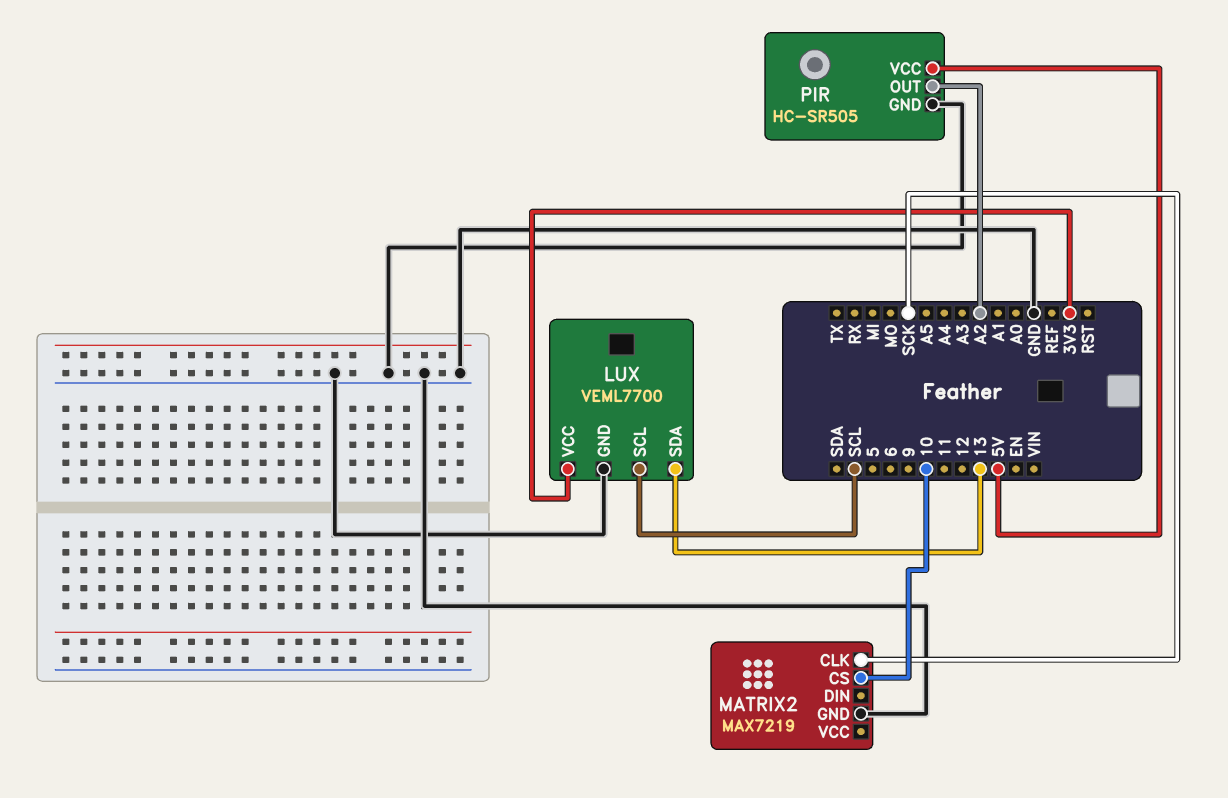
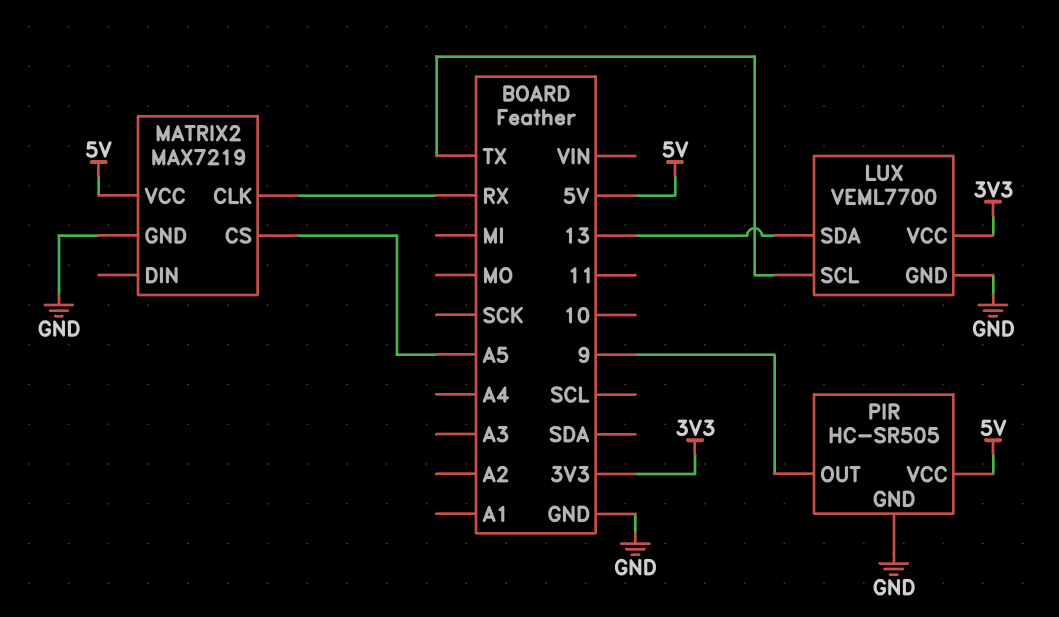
LUX pin SCL: SCL -> TX
MATRIX2 pin CLK: SCK -> RX
MATRIX2 pin CS: 10 -> A5
MATRIX2 pin VCC: none -> 5V
PIR pin OUT: A2 -> 9

